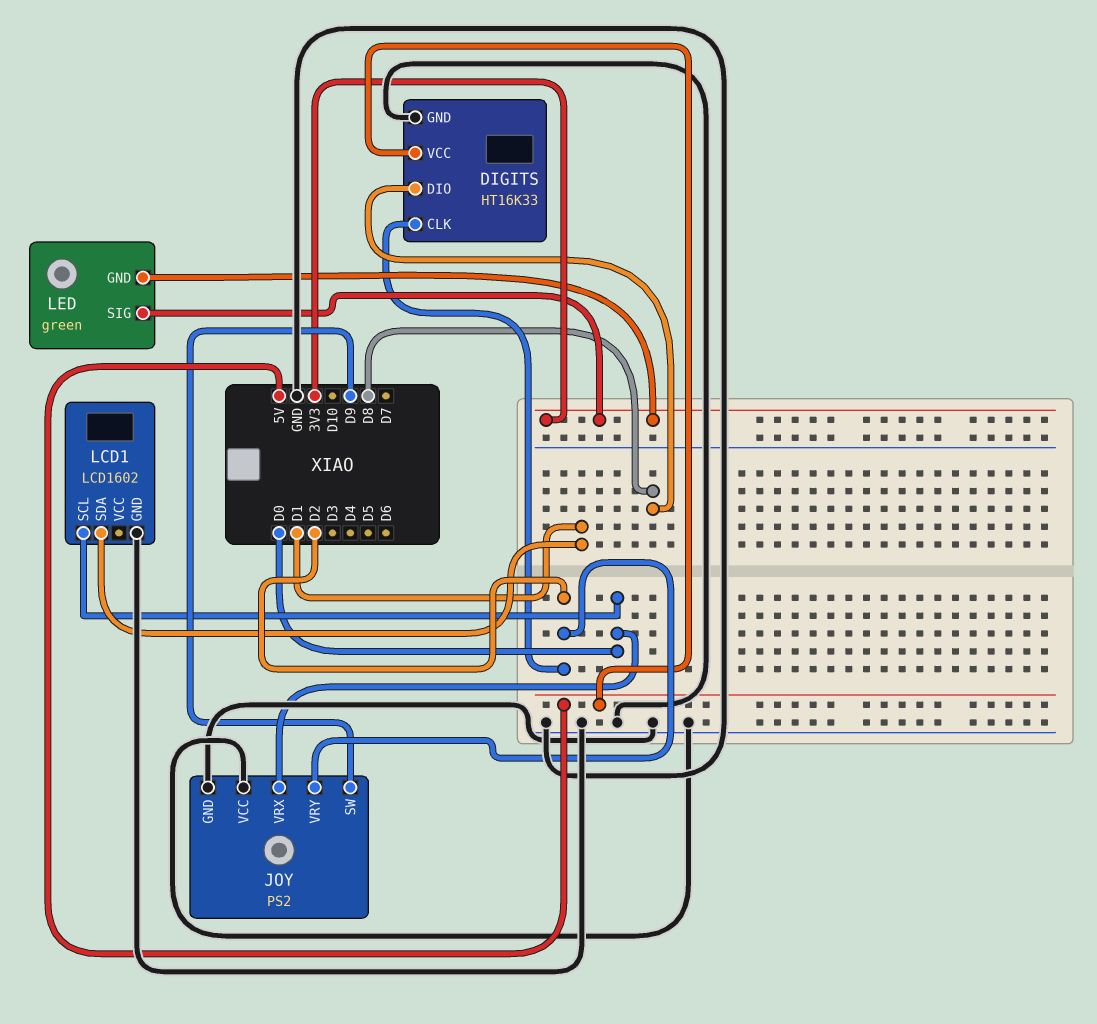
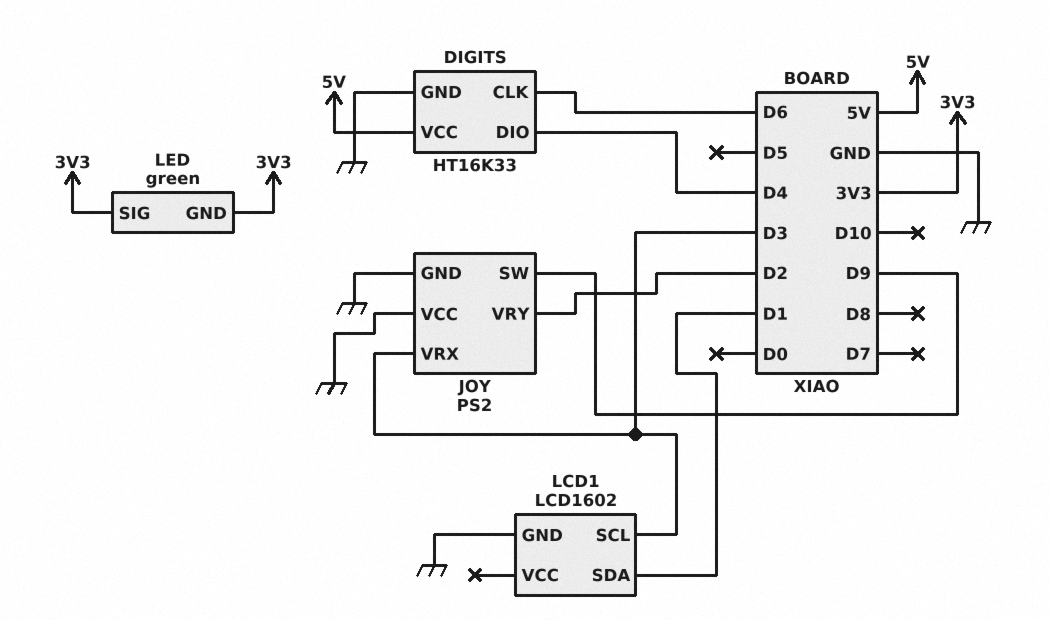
DIGITS pin CLK: D2 -> D6
DIGITS pin DIO: D8 -> D4
JOY pin VRX: D0 -> D3
LCD1 pin SCL: D0 -> D3

